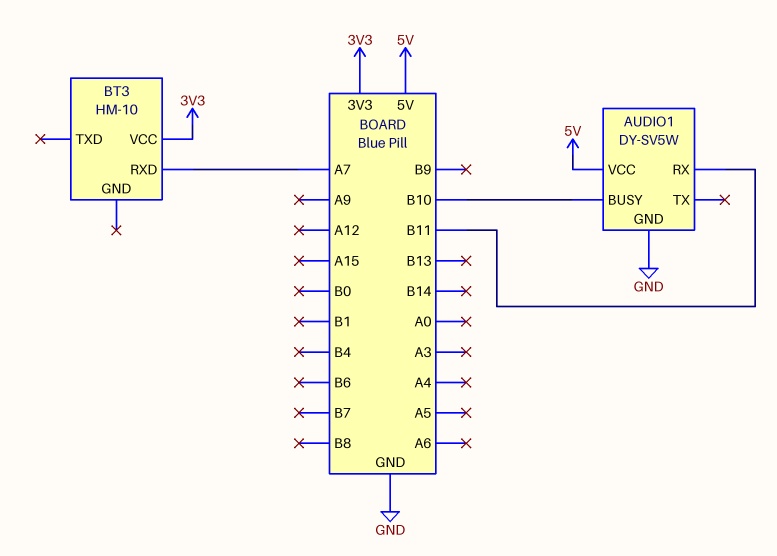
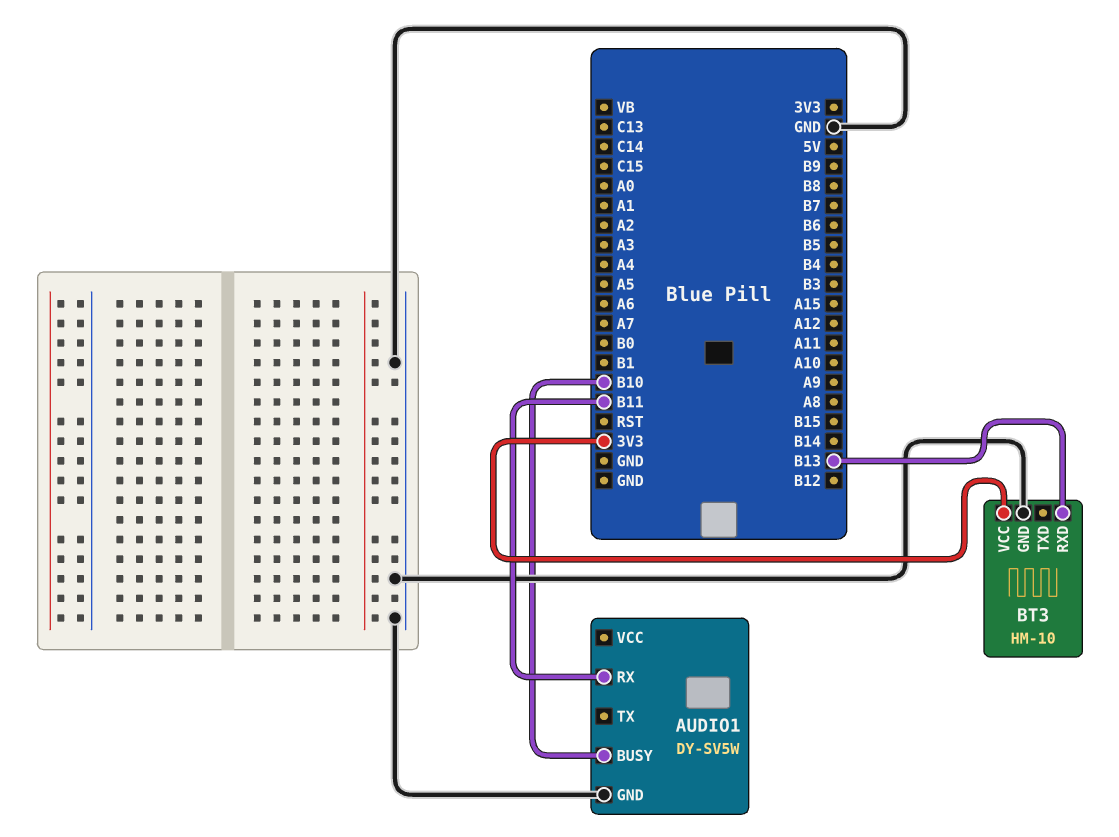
AUDIO1 pin VCC: 5V -> none
BT3 pin GND: none -> GND
BT3 pin RXD: A7 -> B13

